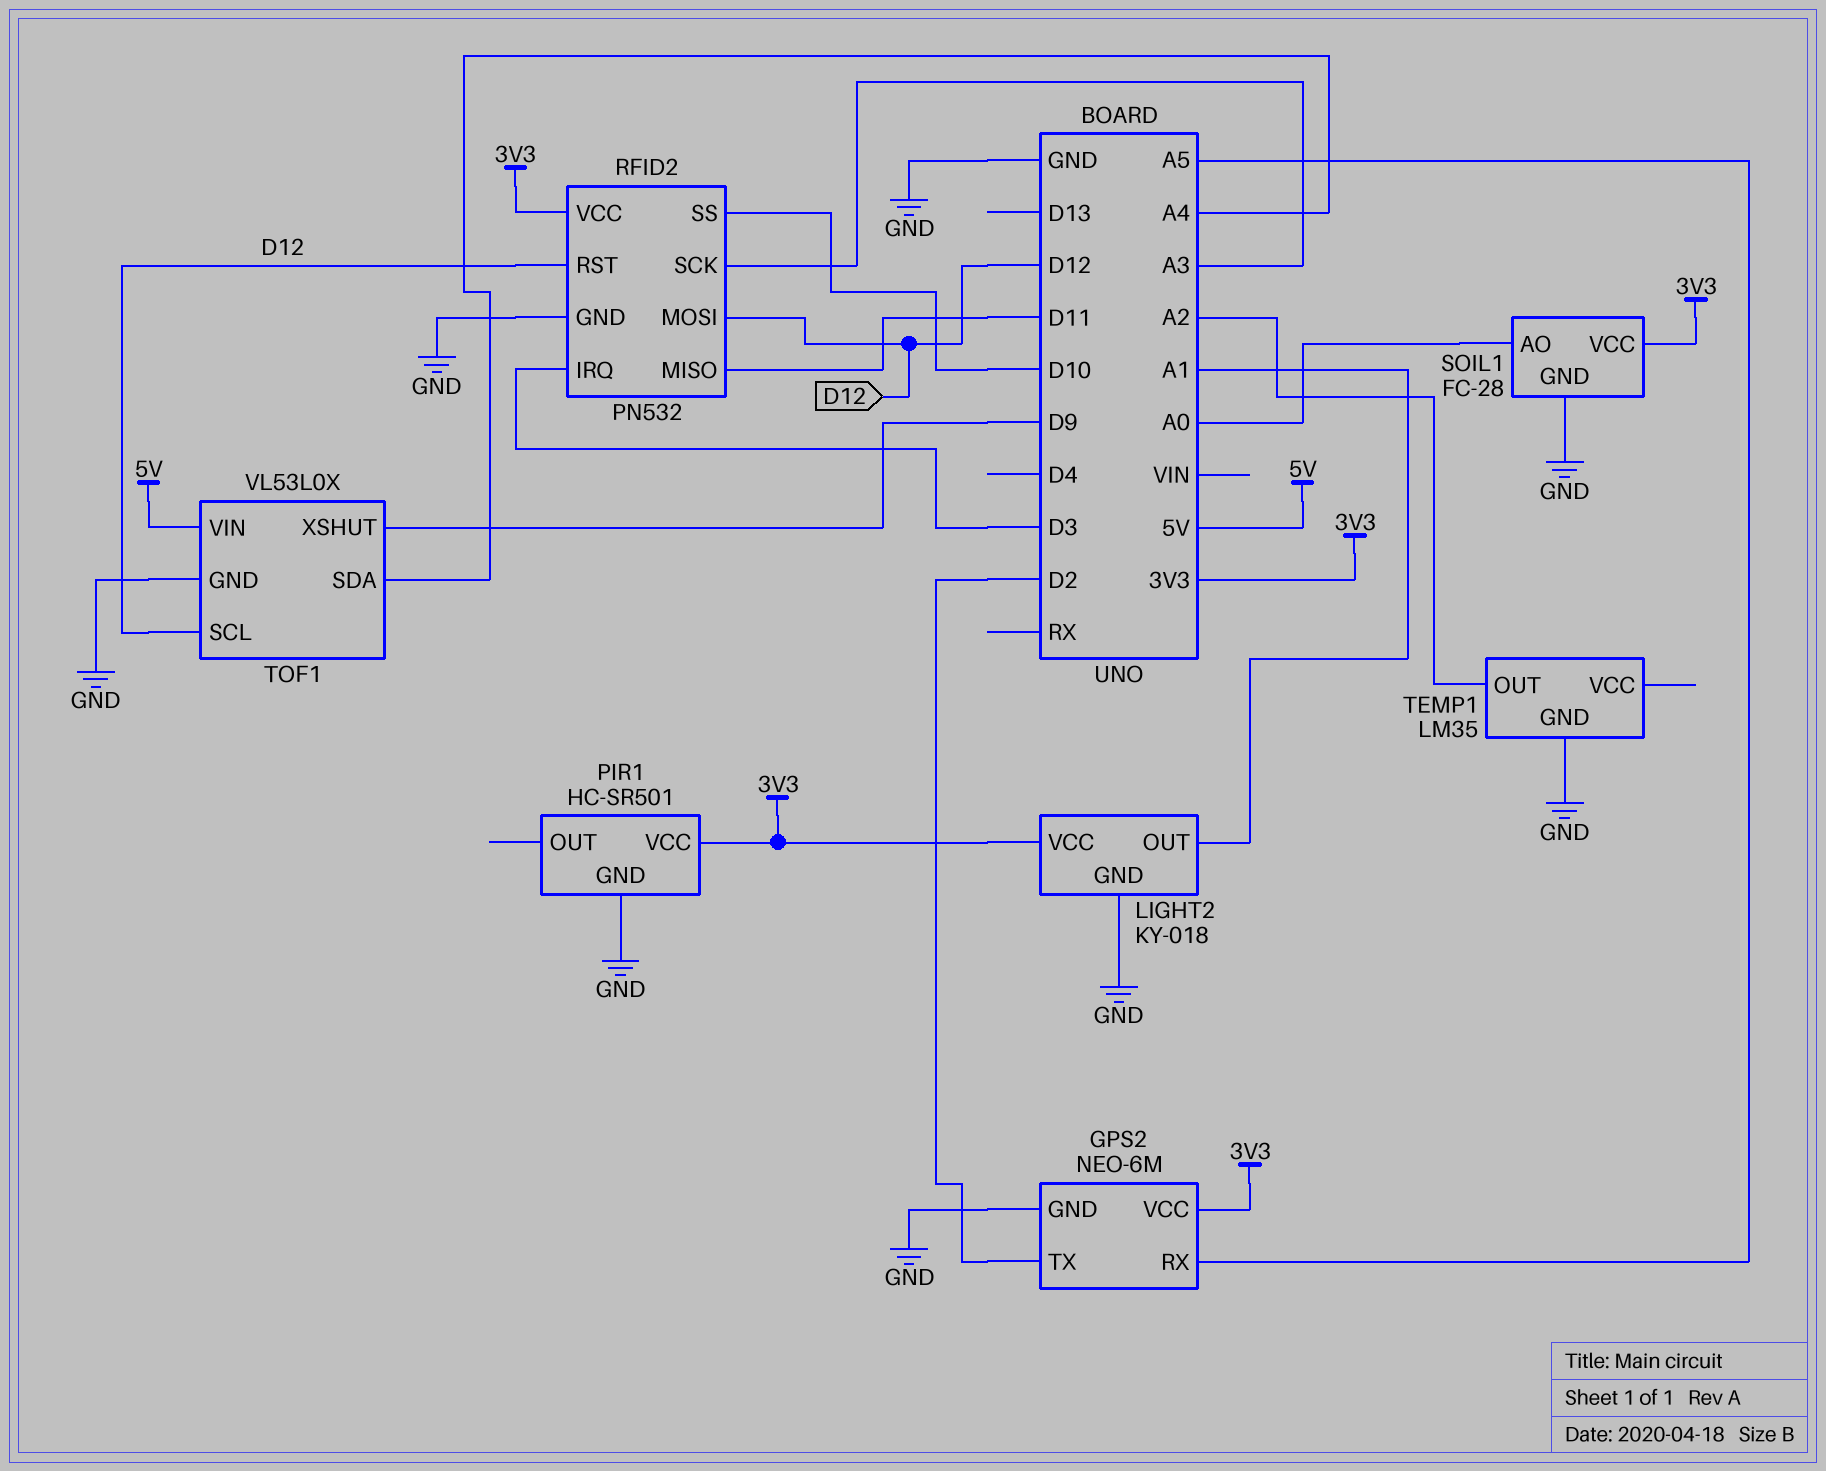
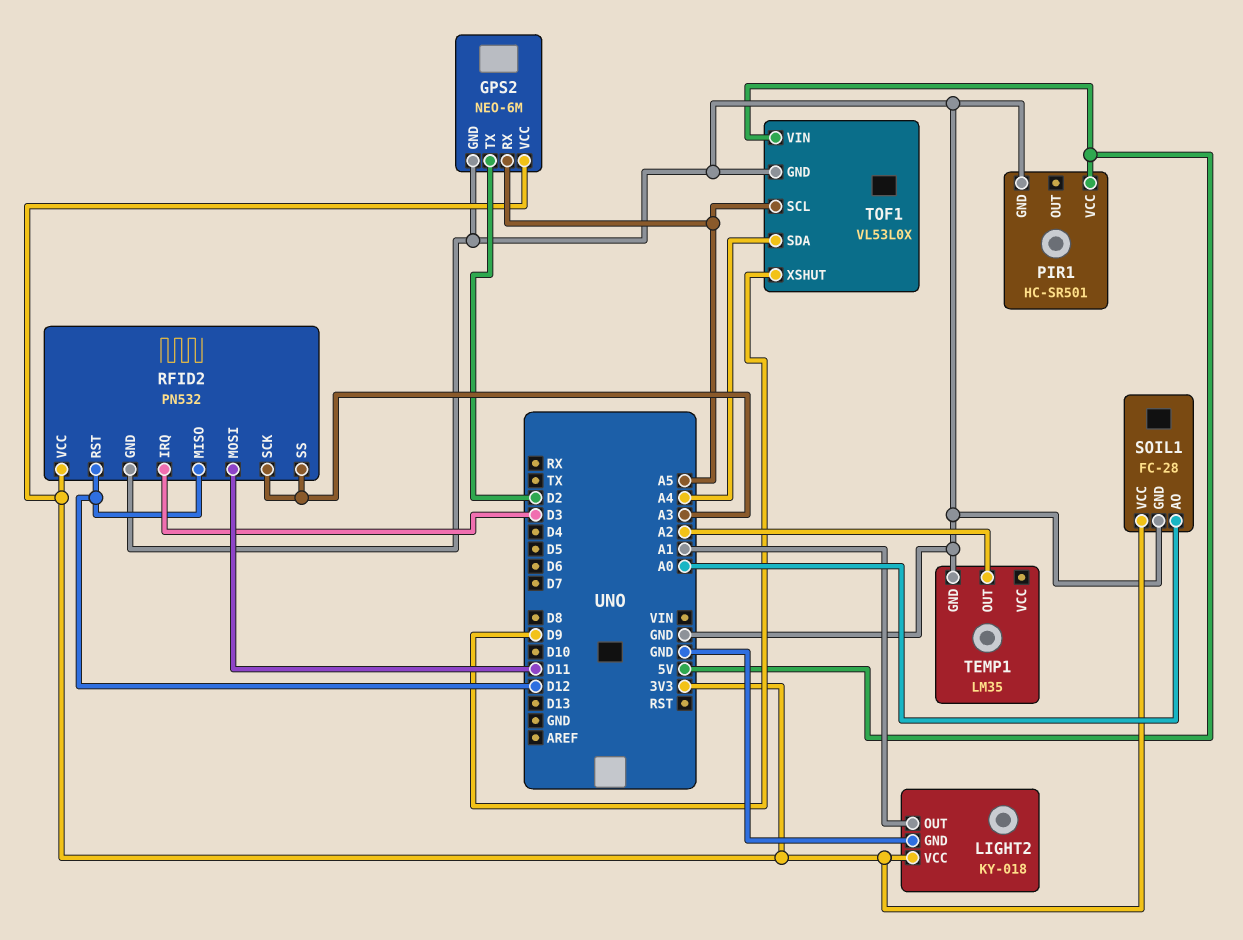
PIR1 pin VCC: 3V3 -> 5V
RFID2 pin MISO: D11 -> D12
RFID2 pin MOSI: D12 -> D11
RFID2 pin SS: D10 -> A3
TOF1 pin SCL: D12 -> A5

